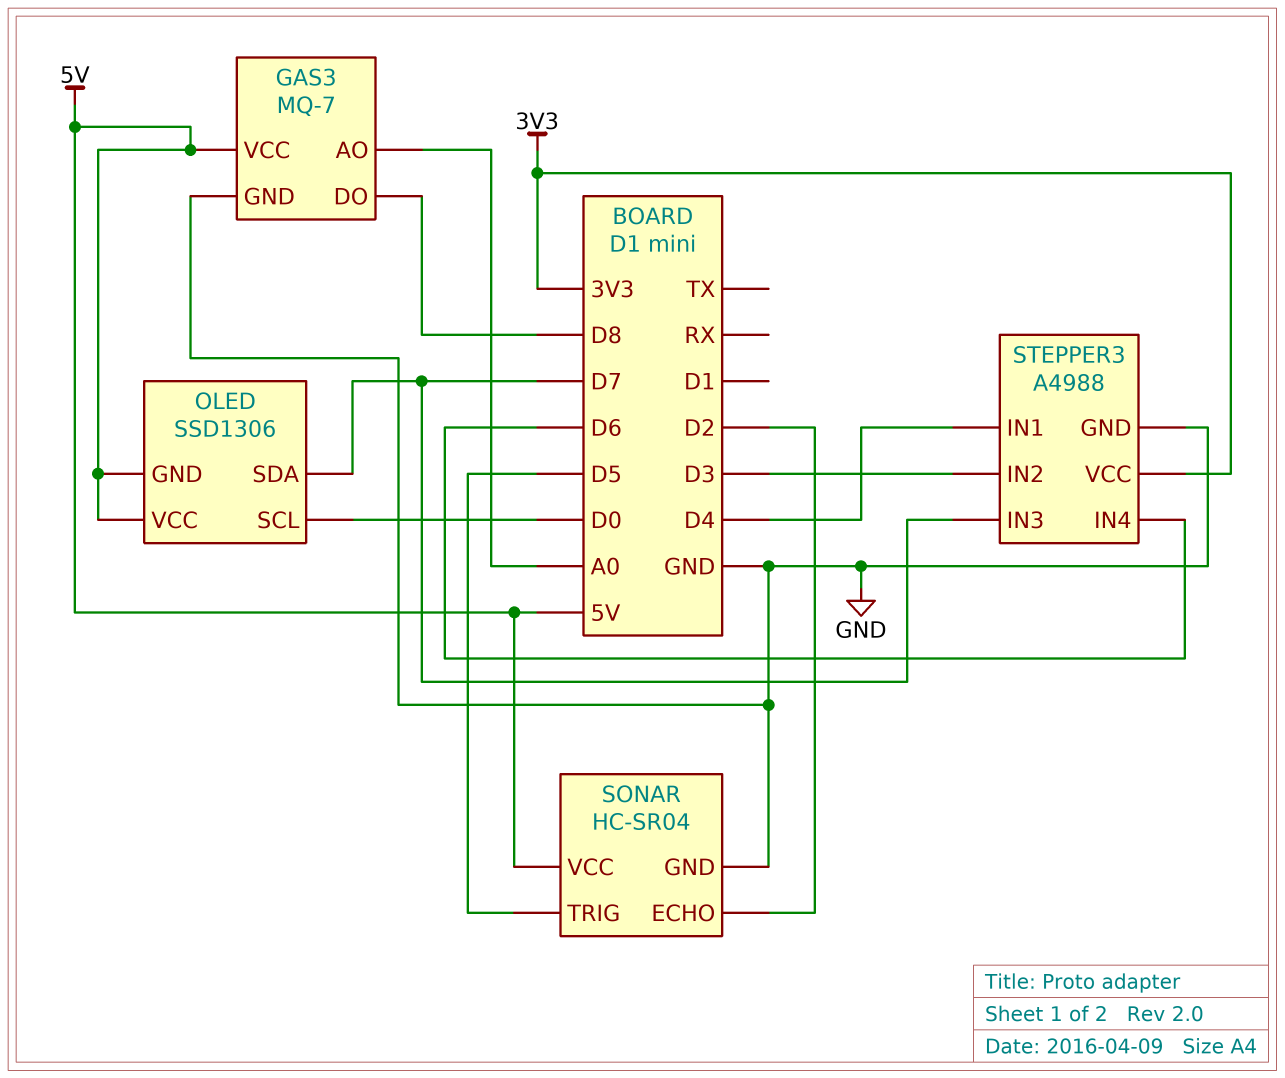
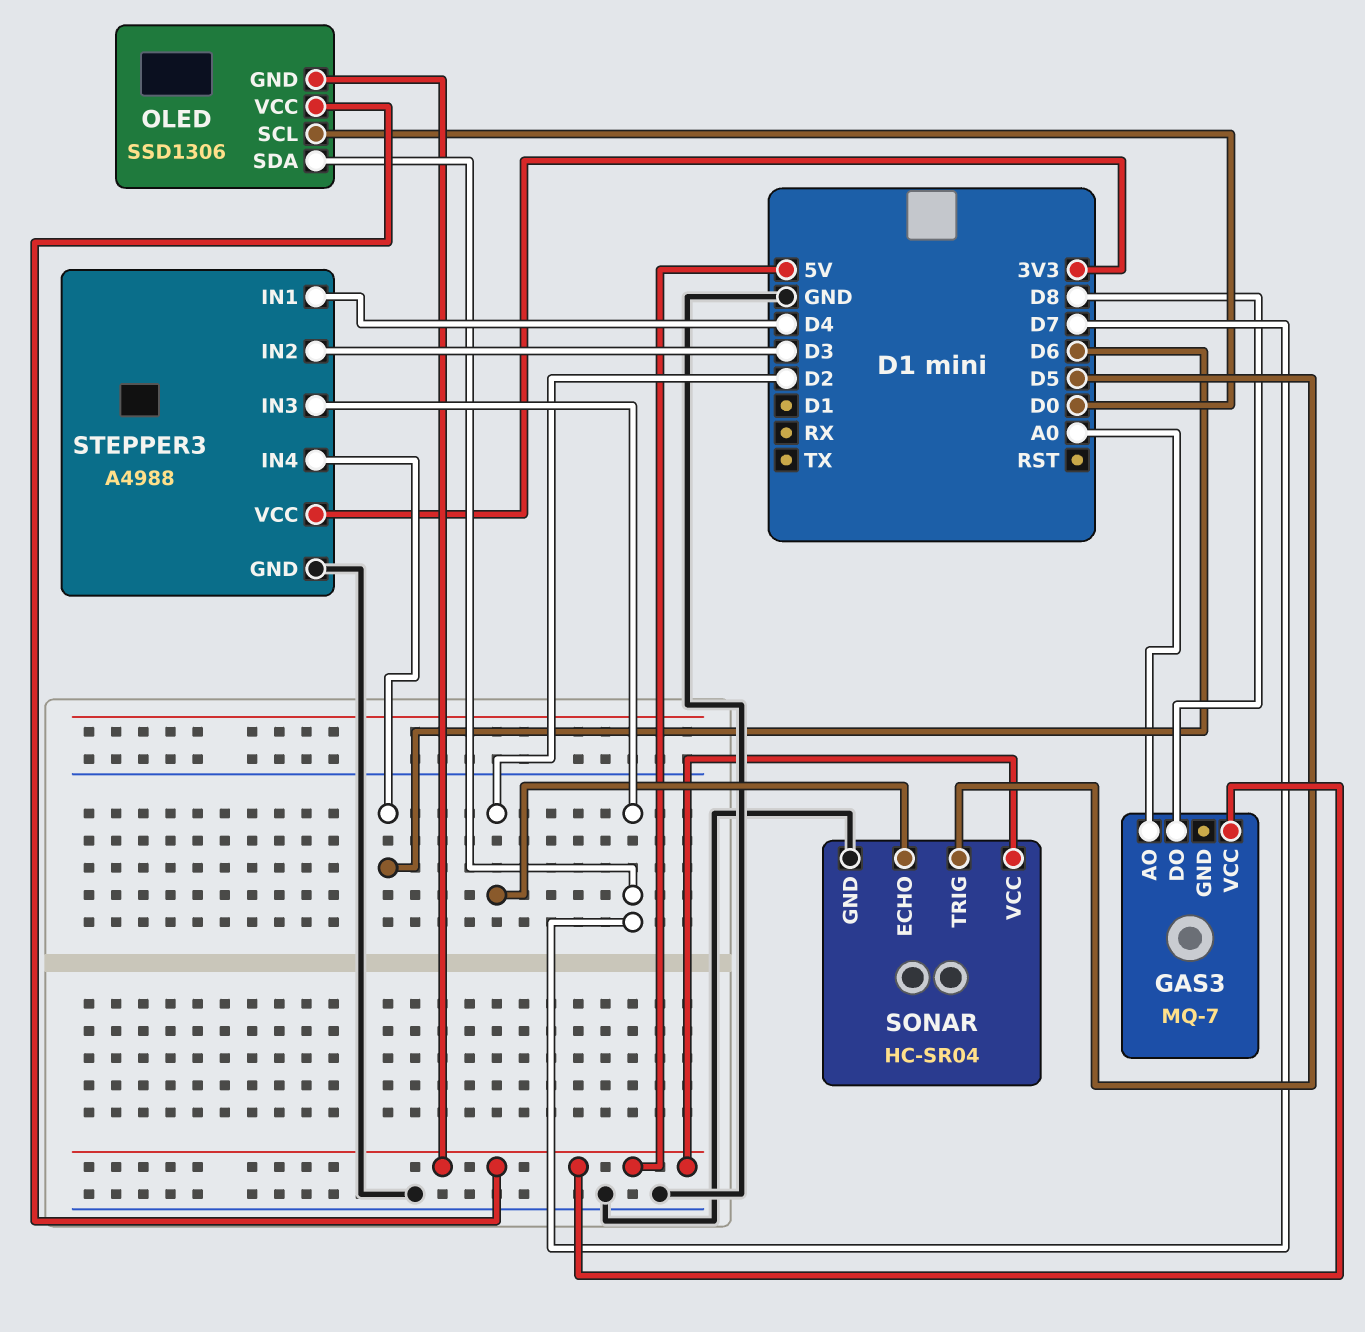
GAS3 pin GND: GND -> none

